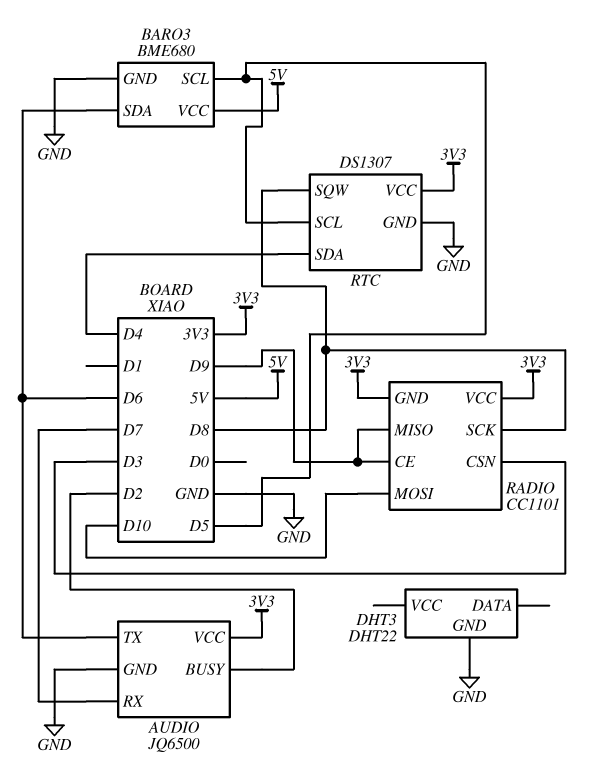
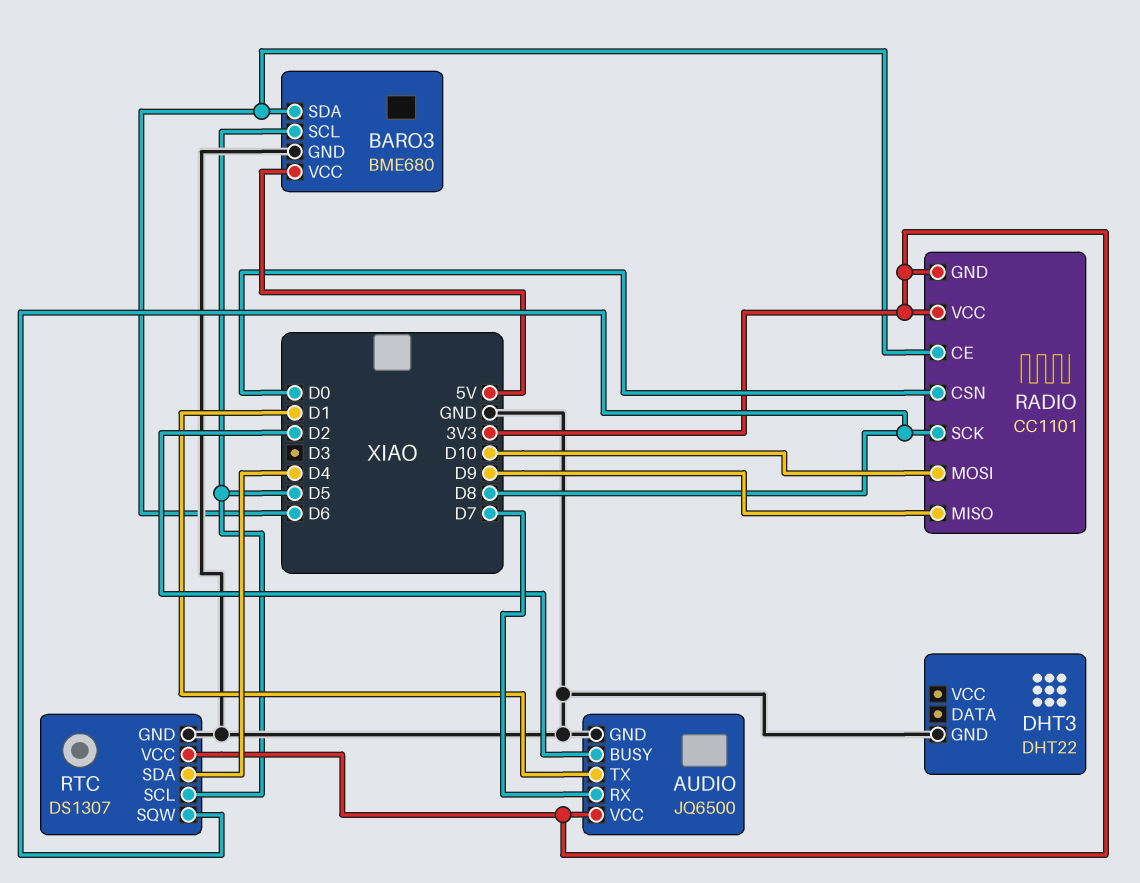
AUDIO pin TX: D6 -> D1
RADIO pin CE: D9 -> D6
RADIO pin CSN: D3 -> D0

